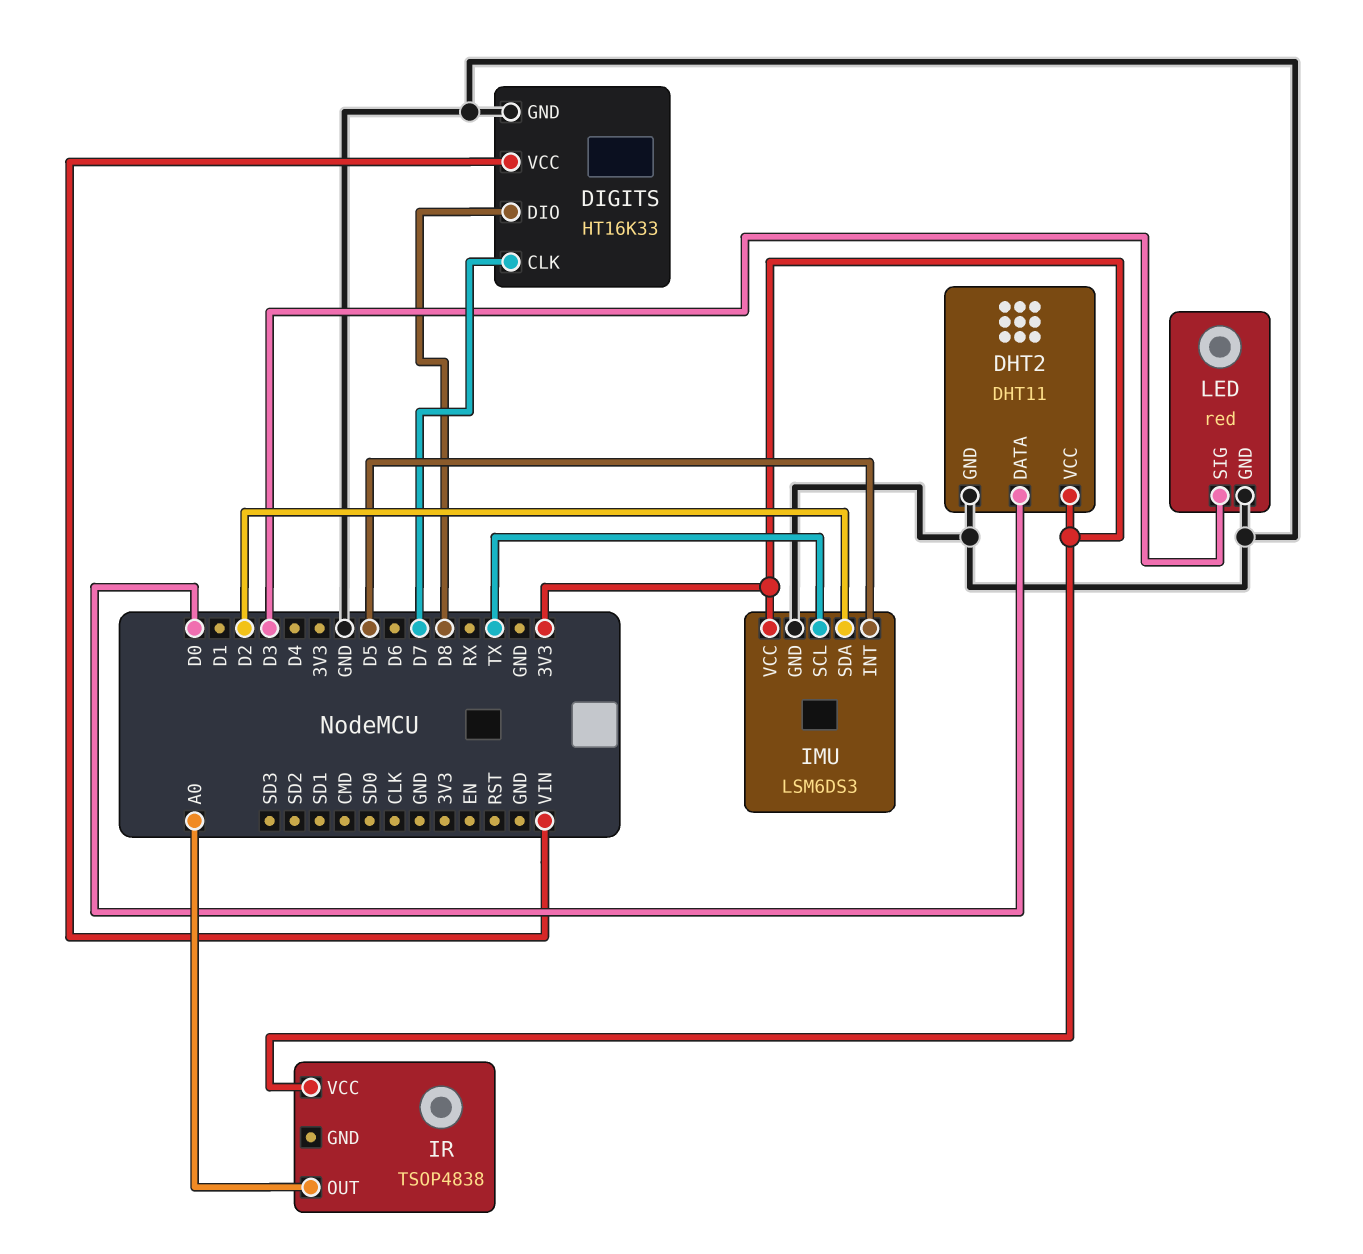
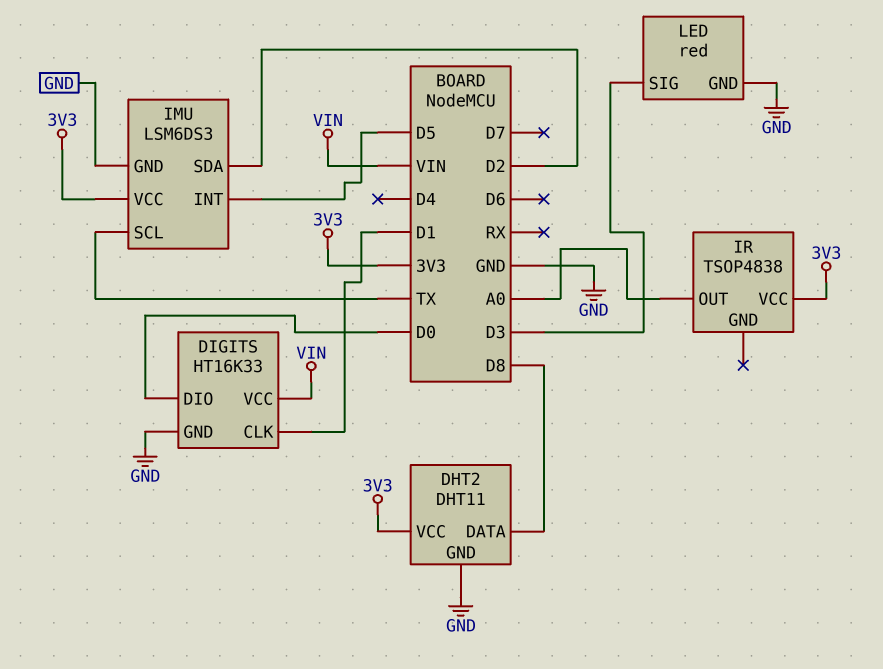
DHT2 pin DATA: D0 -> D8
DIGITS pin CLK: D7 -> D1
DIGITS pin DIO: D8 -> D0

